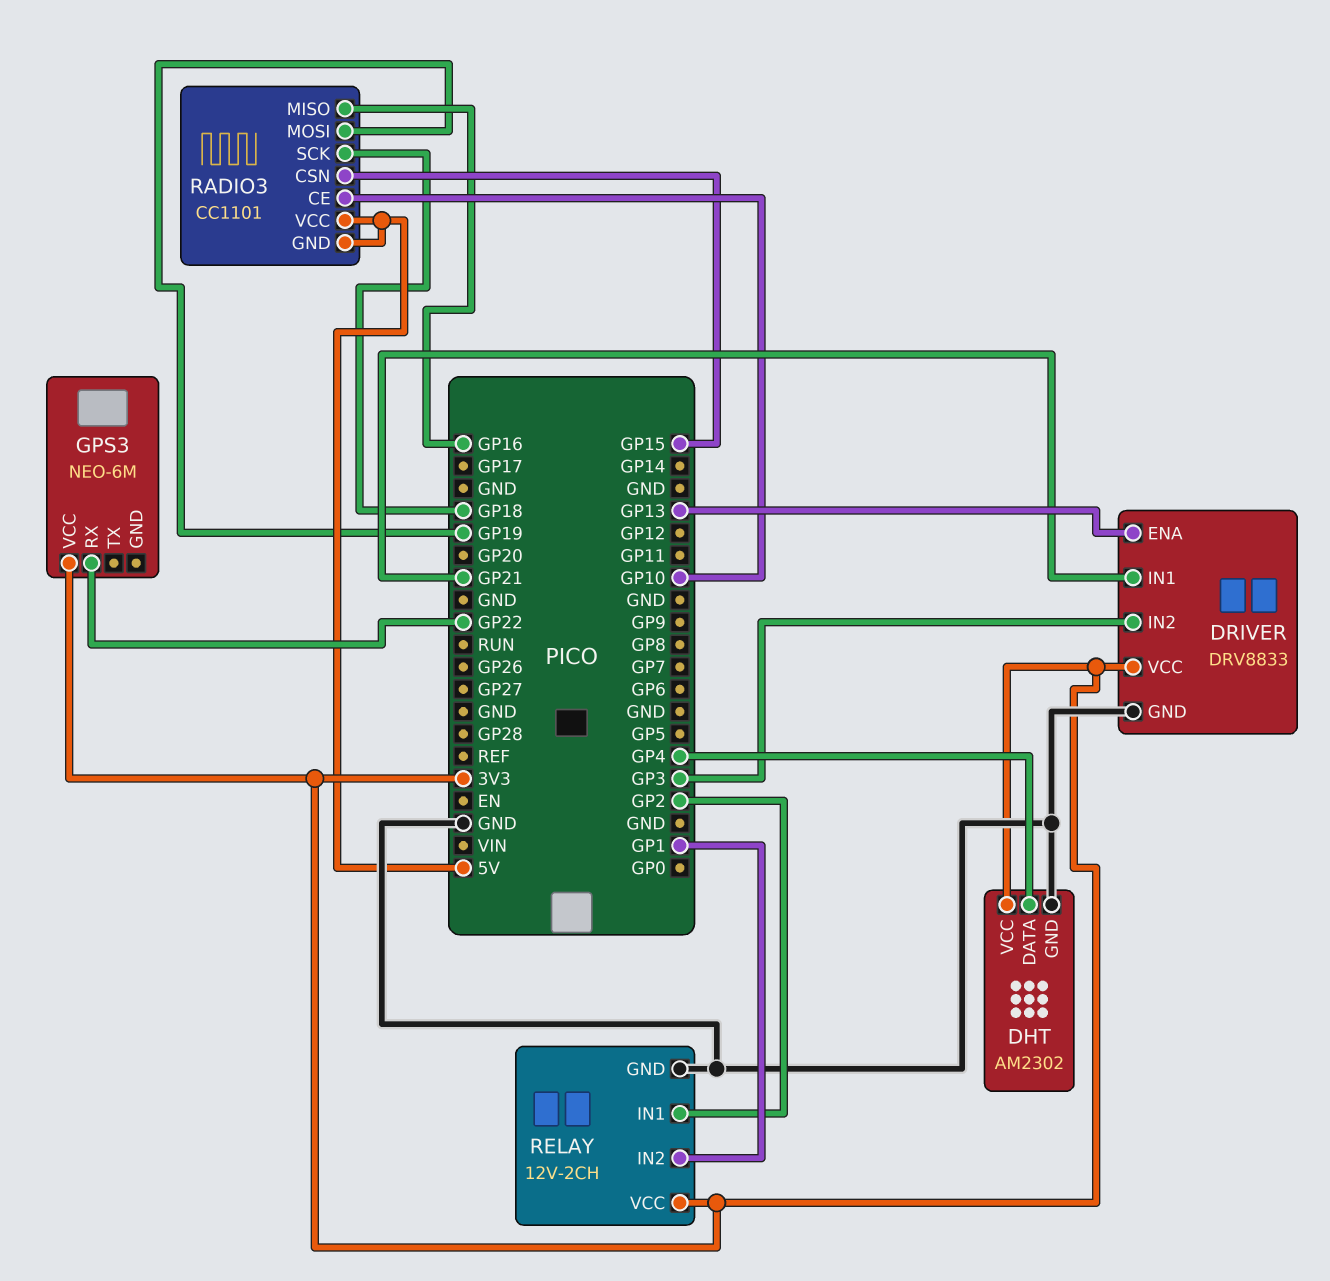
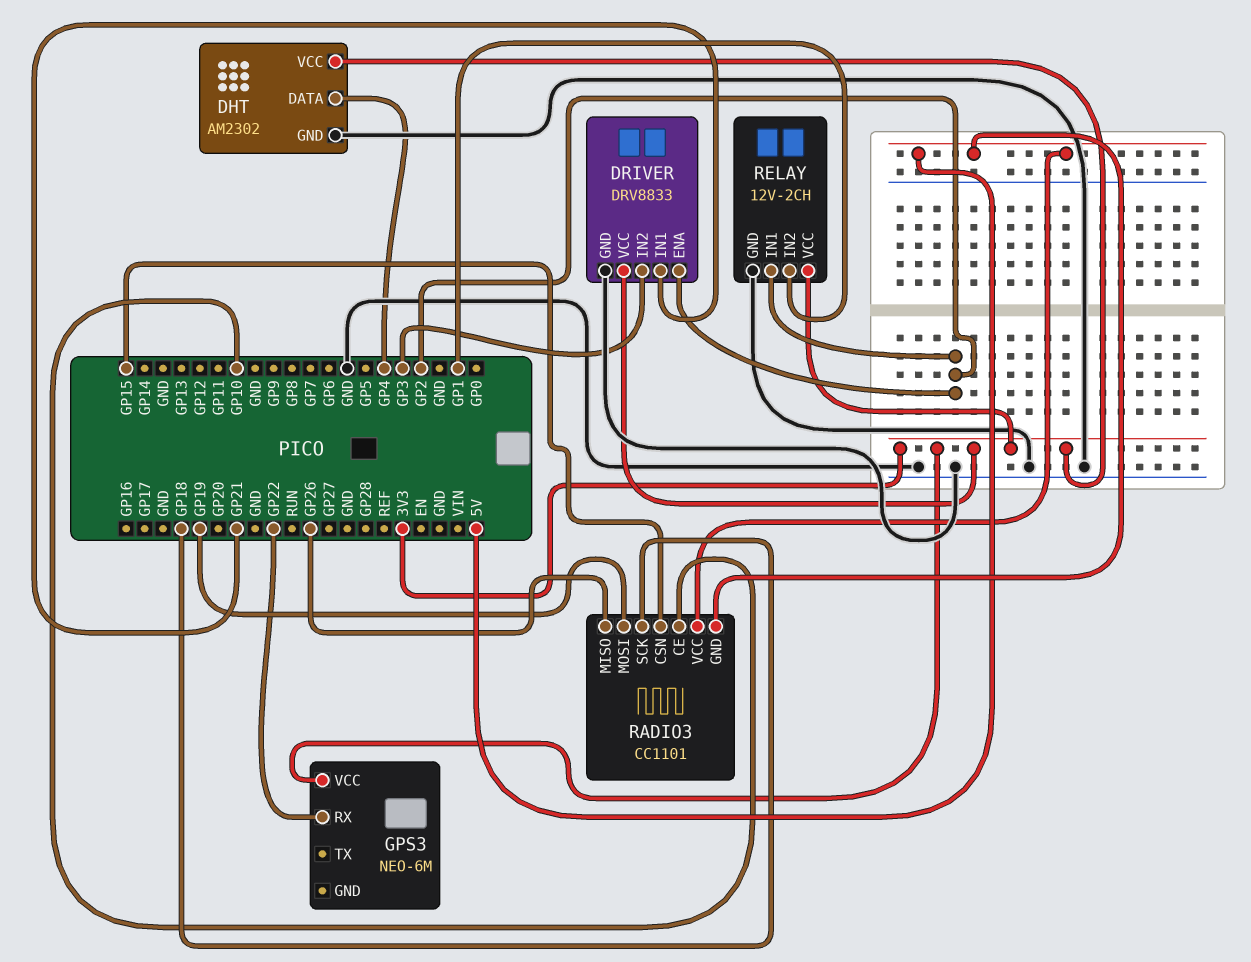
DRIVER pin ENA: GP13 -> GP2
RADIO3 pin MISO: GP16 -> GP26

